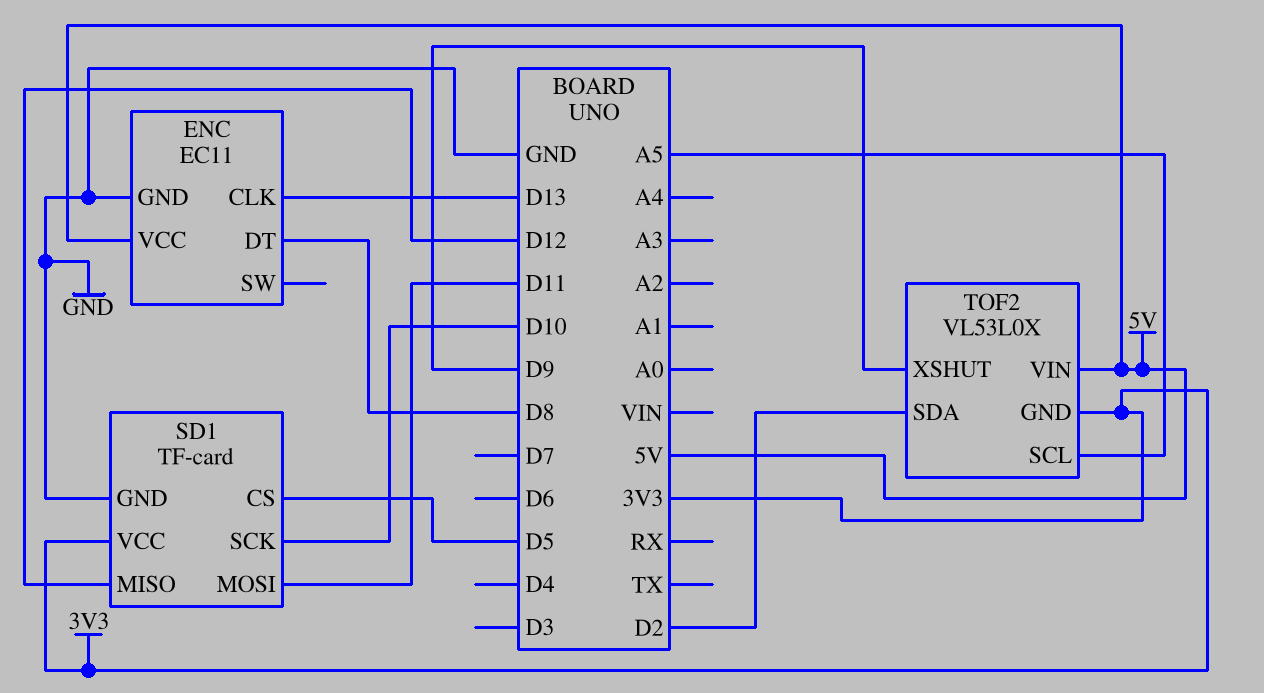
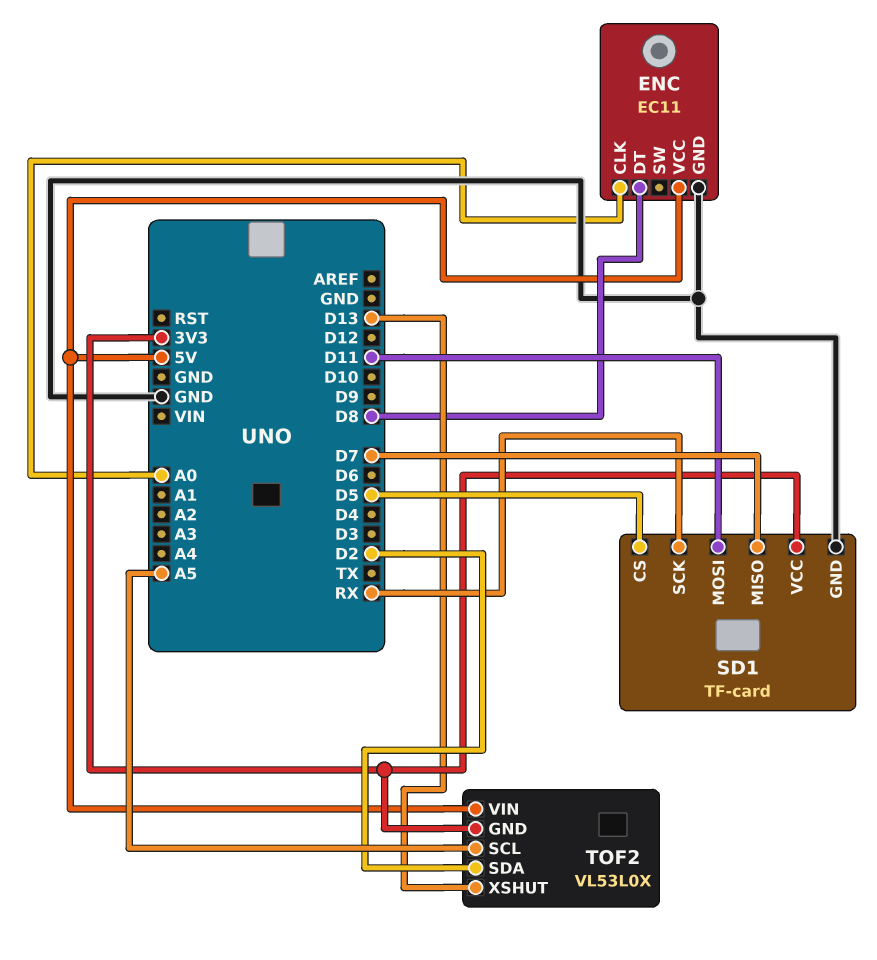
ENC pin CLK: D13 -> A0
SD1 pin MISO: D12 -> D7
SD1 pin SCK: D10 -> RX
TOF2 pin XSHUT: D9 -> D13

